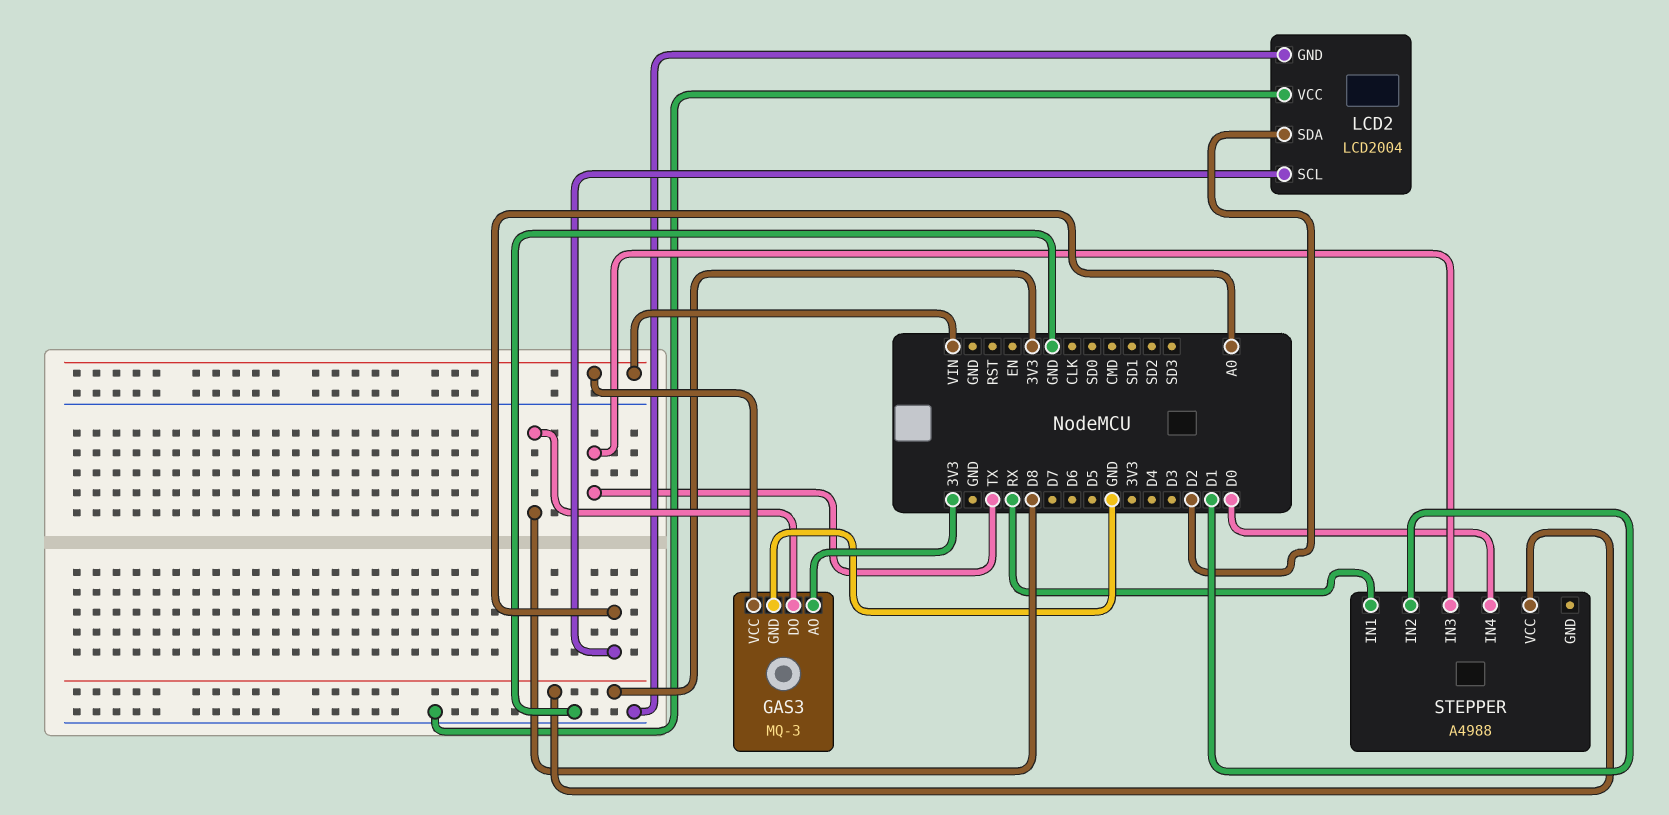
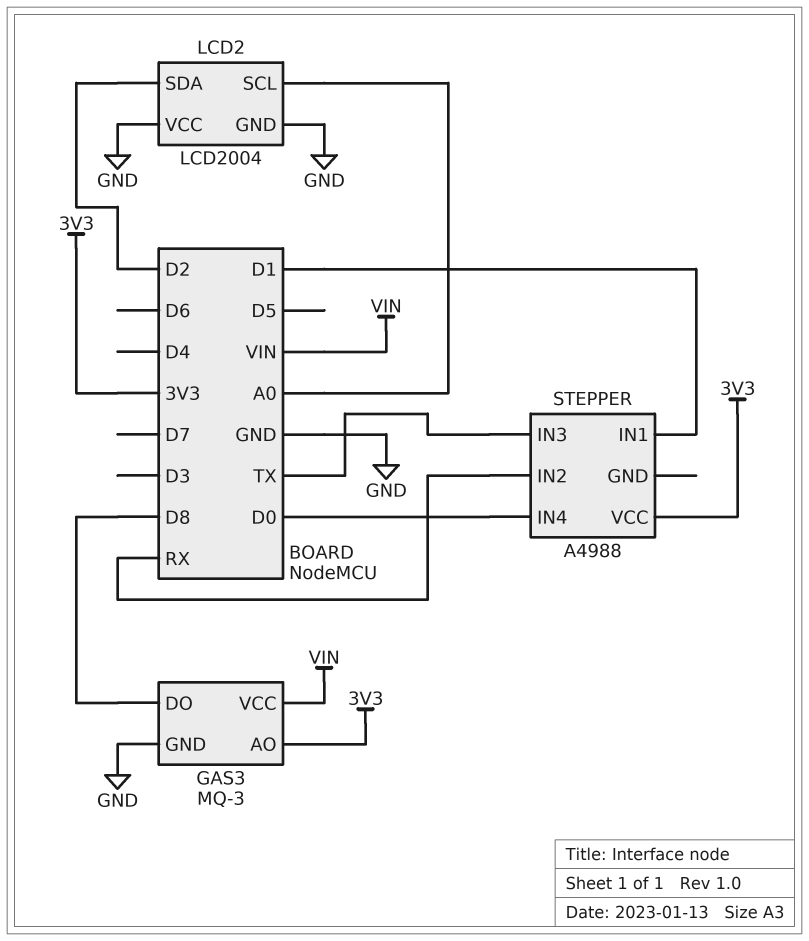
STEPPER pin IN1: RX -> D1
STEPPER pin IN2: D1 -> RX

